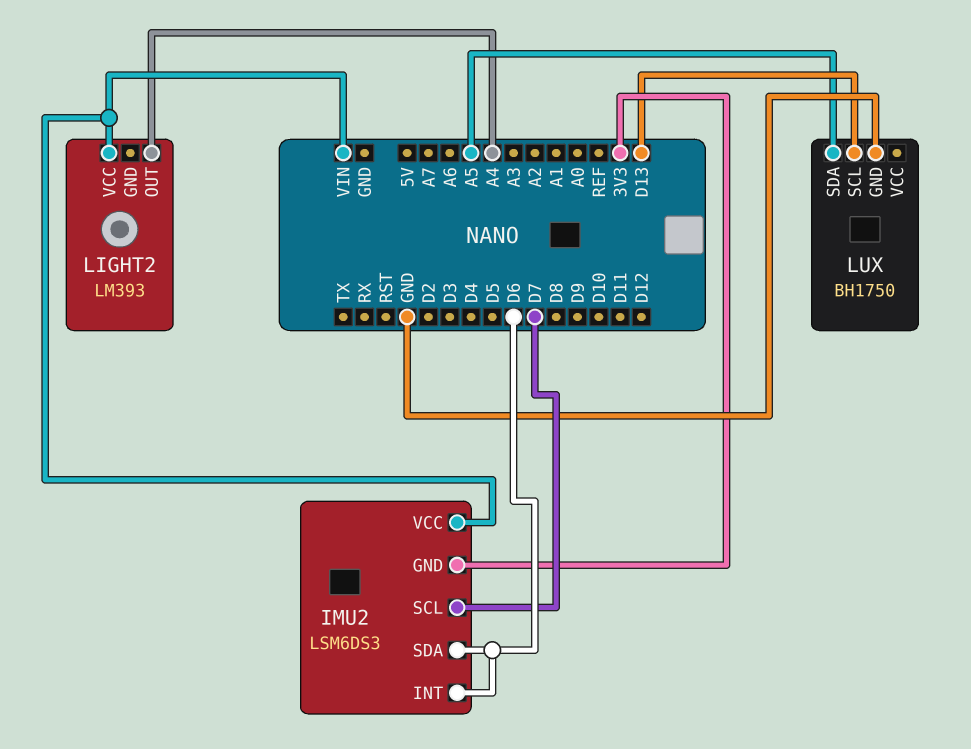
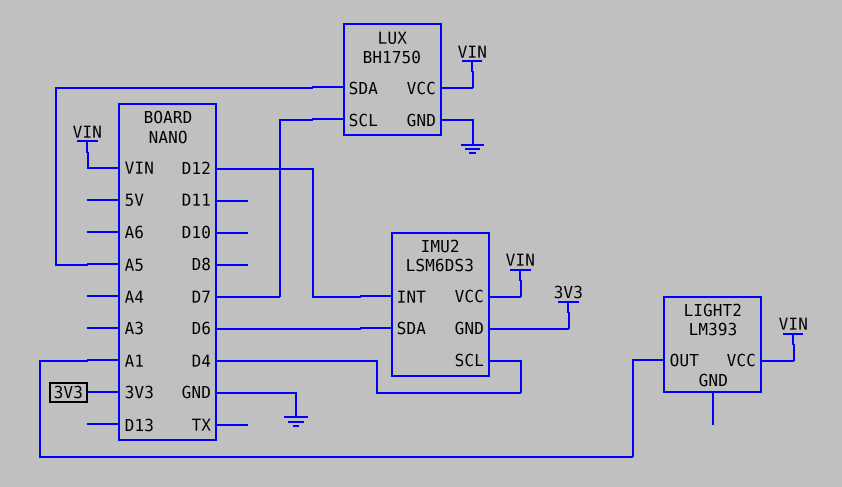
IMU2 pin INT: D6 -> D12
IMU2 pin SCL: D7 -> D4
LIGHT2 pin OUT: A4 -> A1
LUX pin SCL: D13 -> D7
LUX pin VCC: none -> VIN

